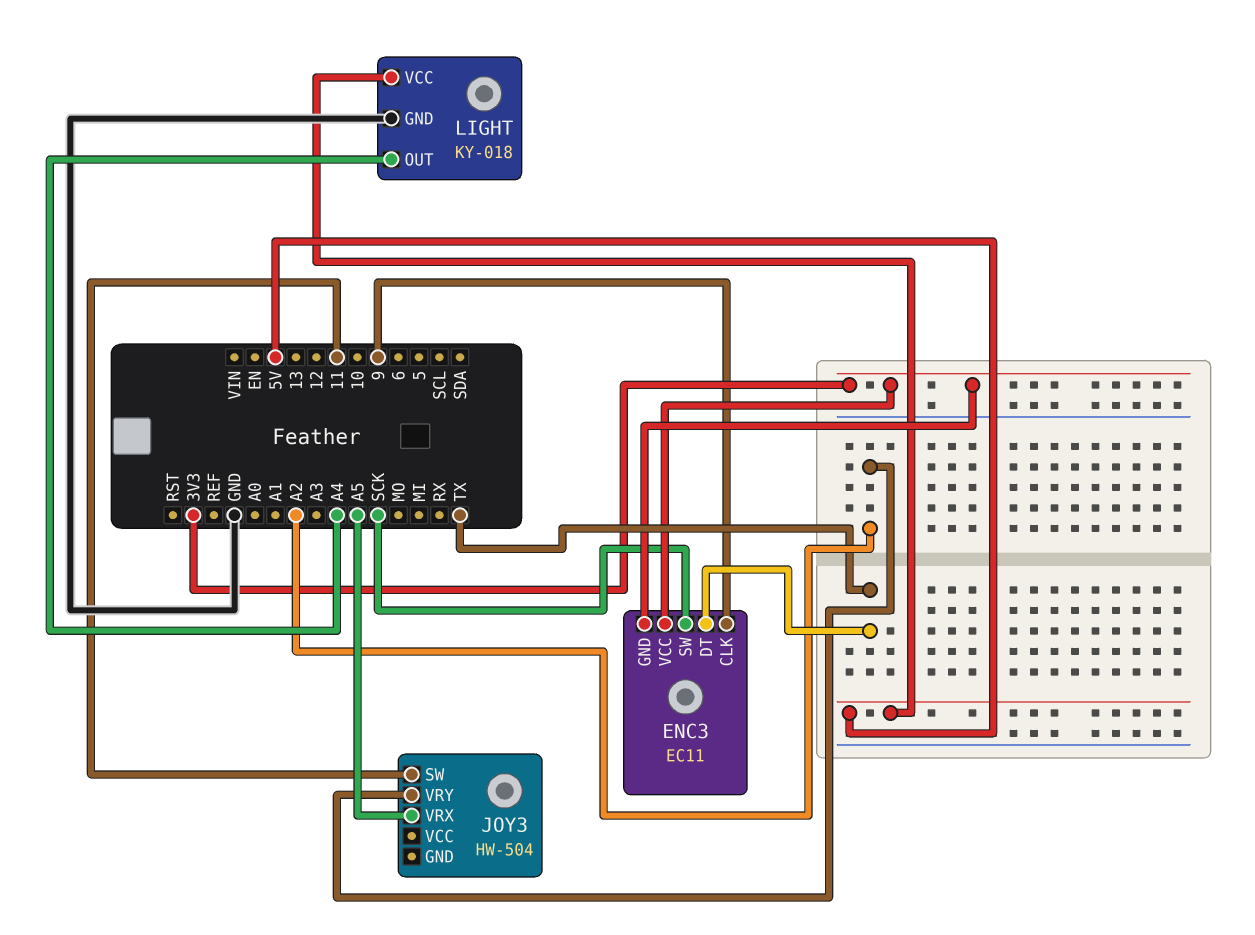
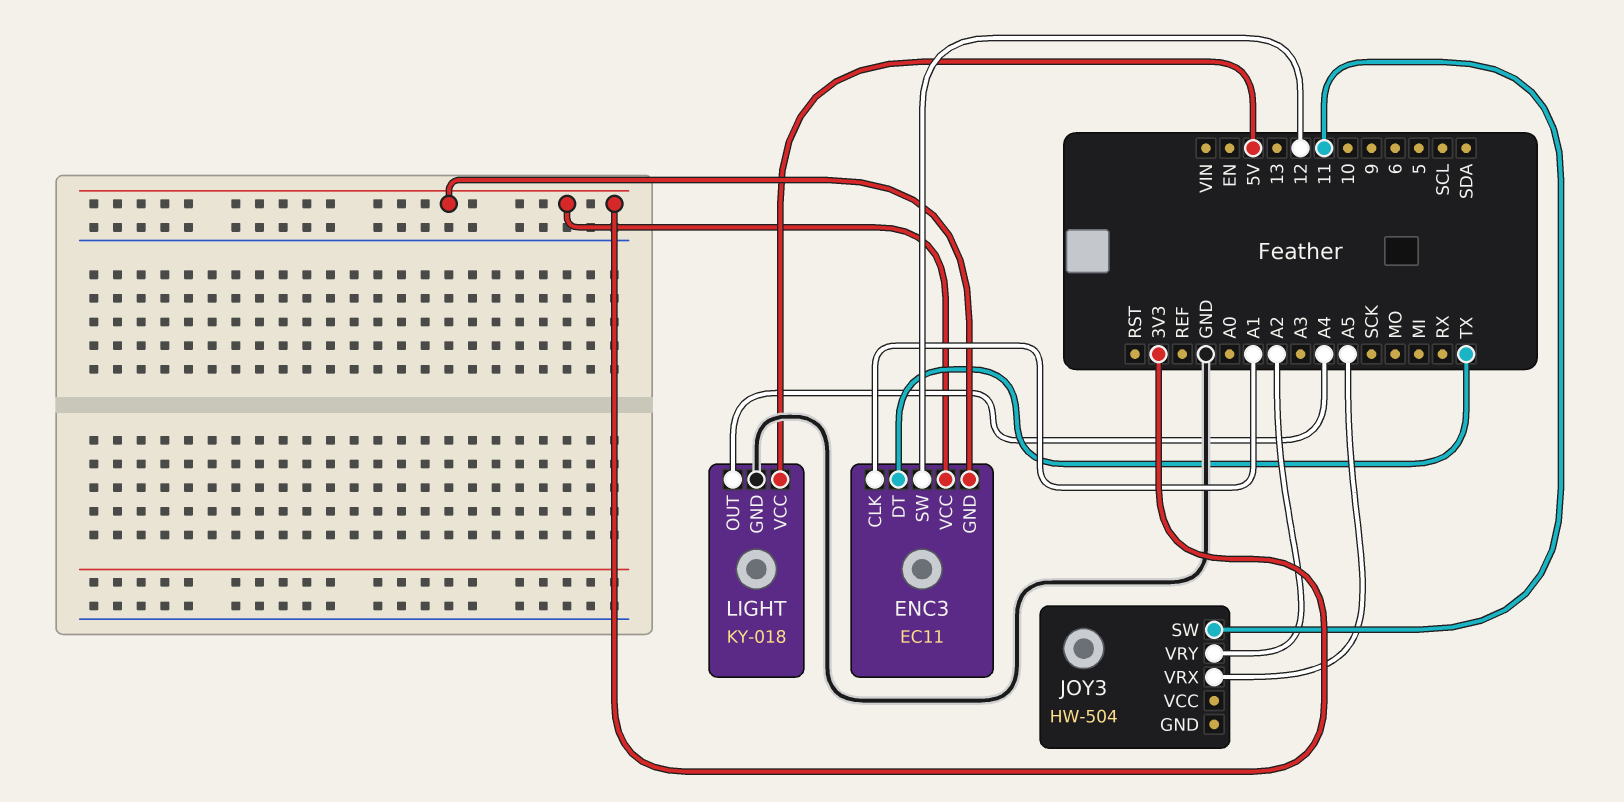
ENC3 pin CLK: 9 -> A1
ENC3 pin SW: SCK -> 12

